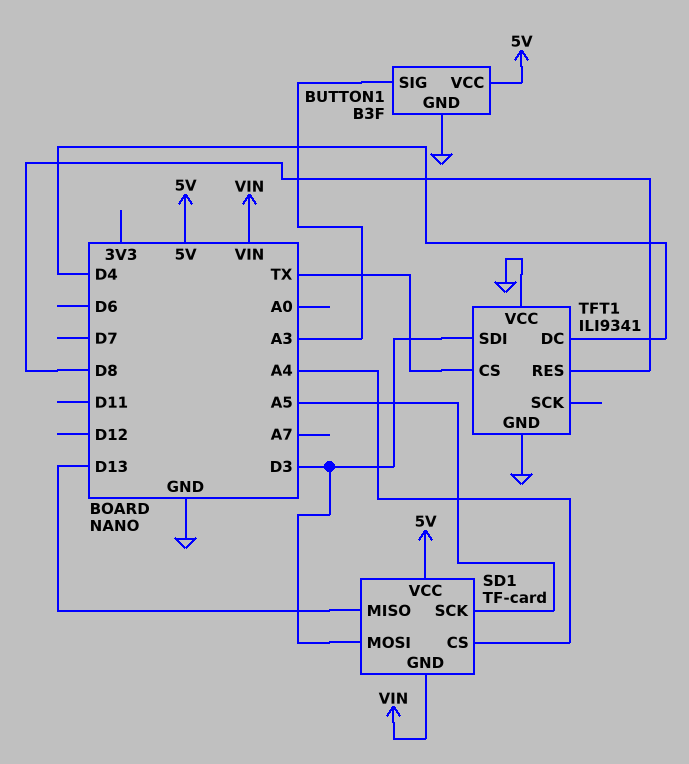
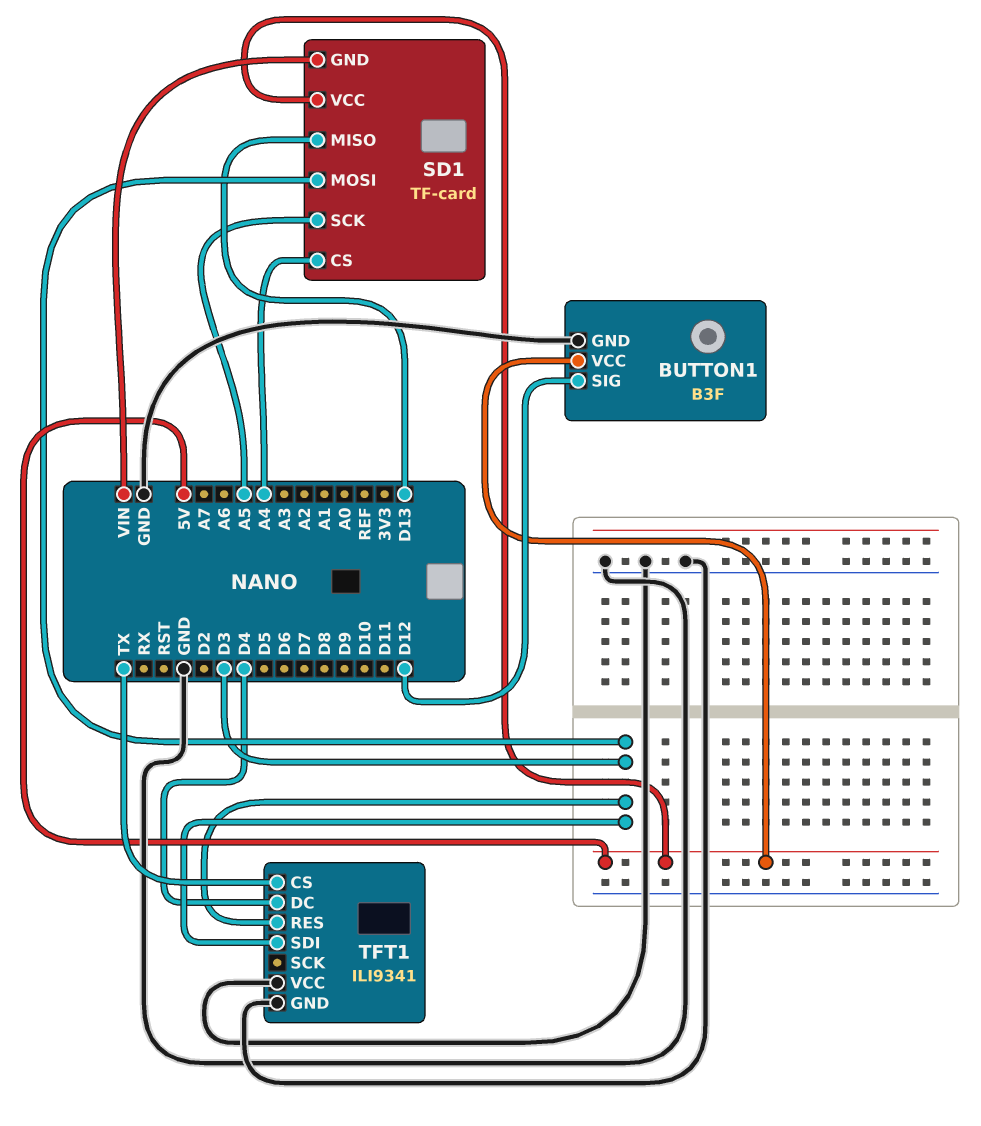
BUTTON1 pin SIG: A3 -> D12
TFT1 pin RES: D8 -> D3

